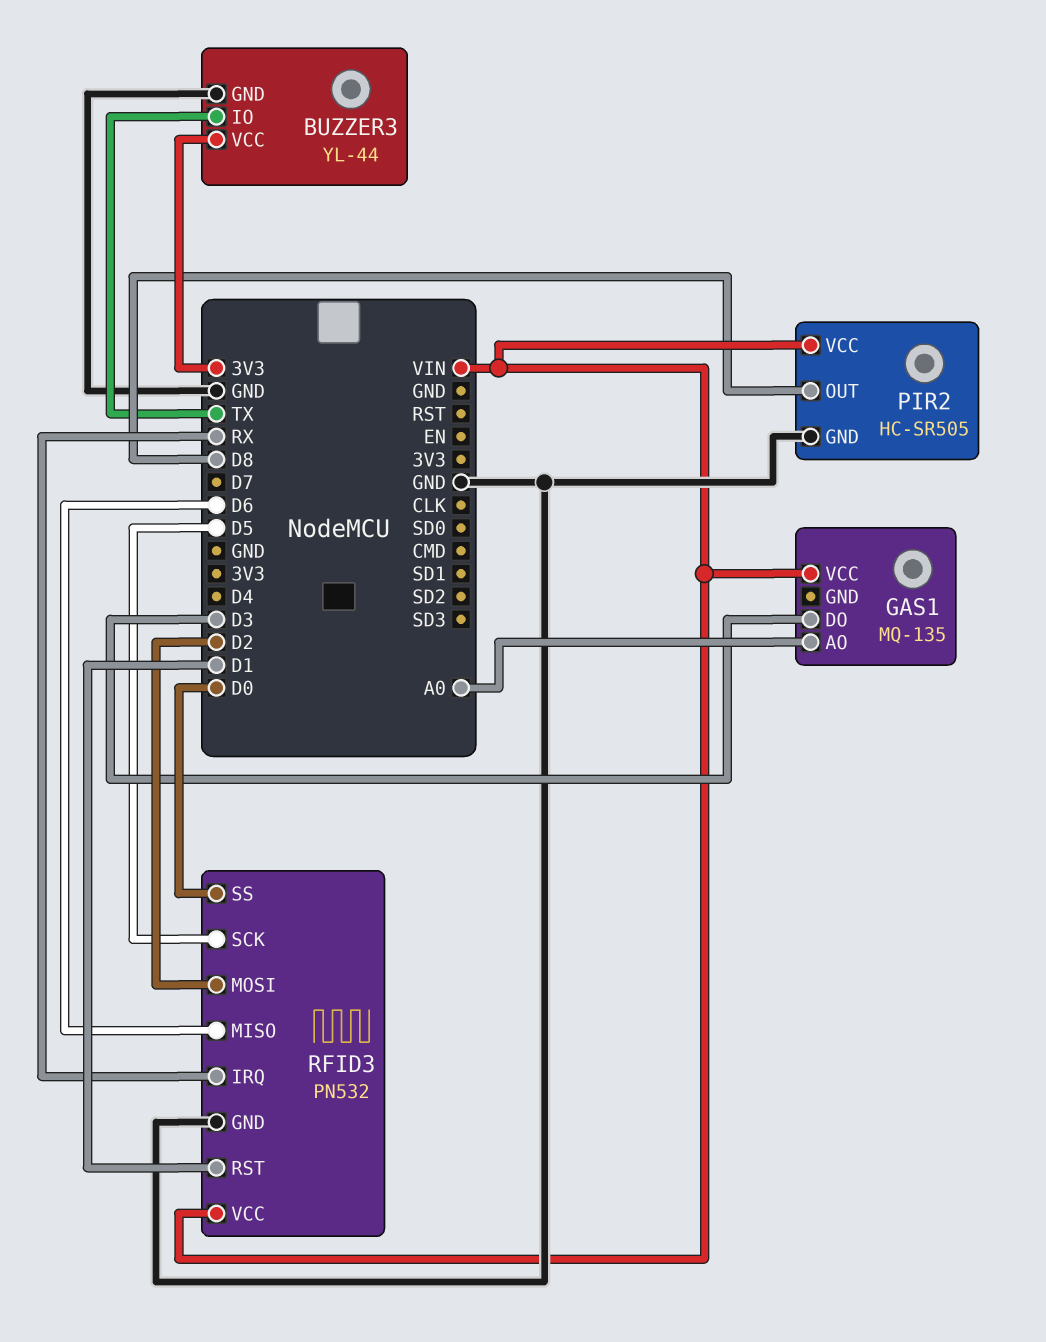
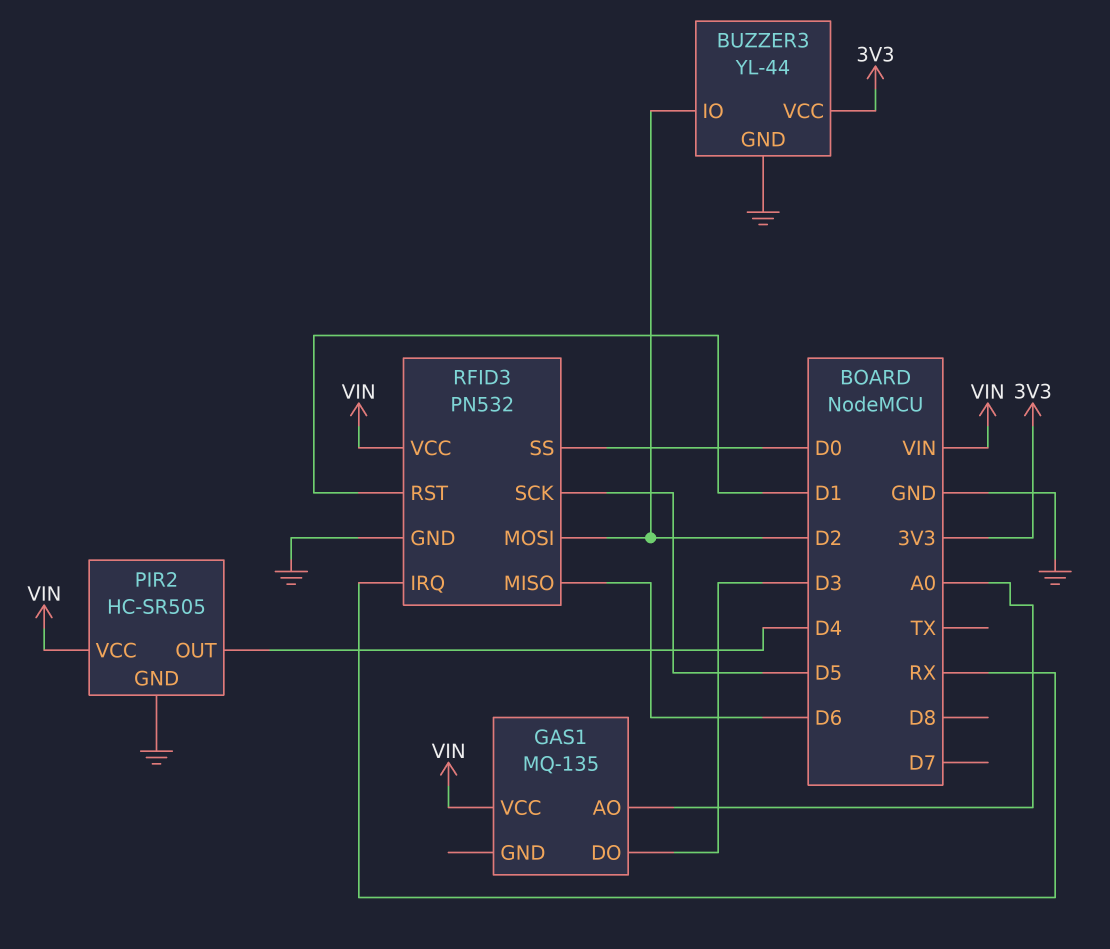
BUZZER3 pin IO: TX -> D2
PIR2 pin OUT: D8 -> D4

